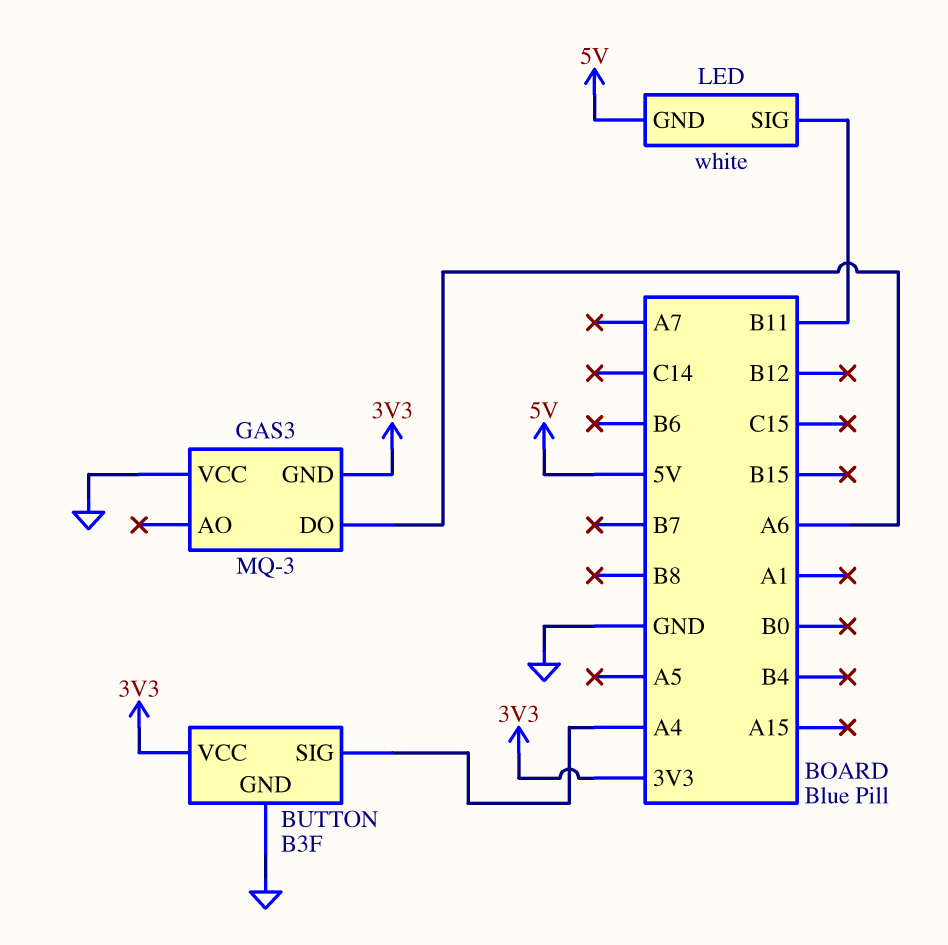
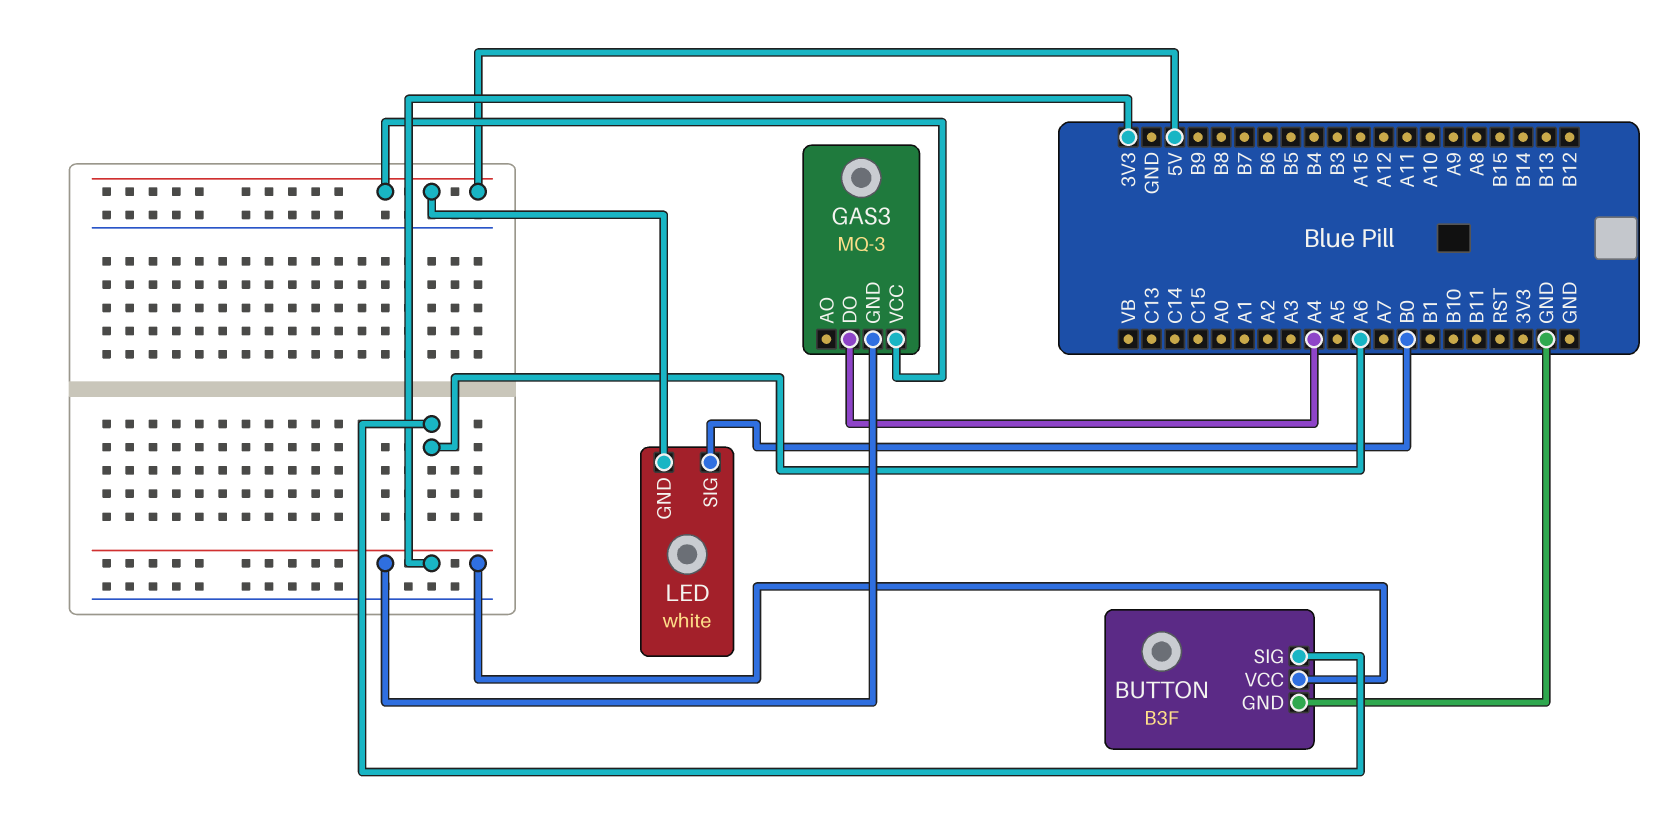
BUTTON pin SIG: A4 -> A6
GAS3 pin DO: A6 -> A4
GAS3 pin VCC: GND -> 5V
LED pin SIG: B11 -> B0

